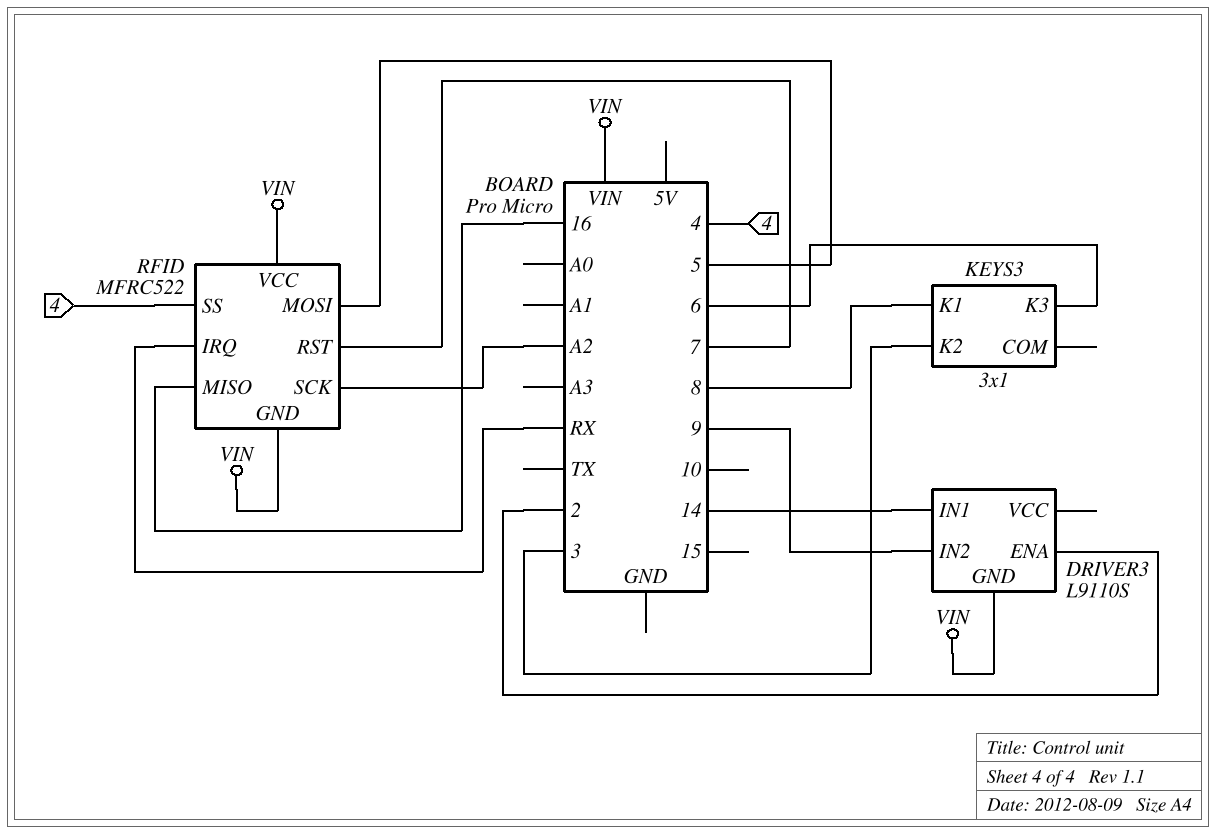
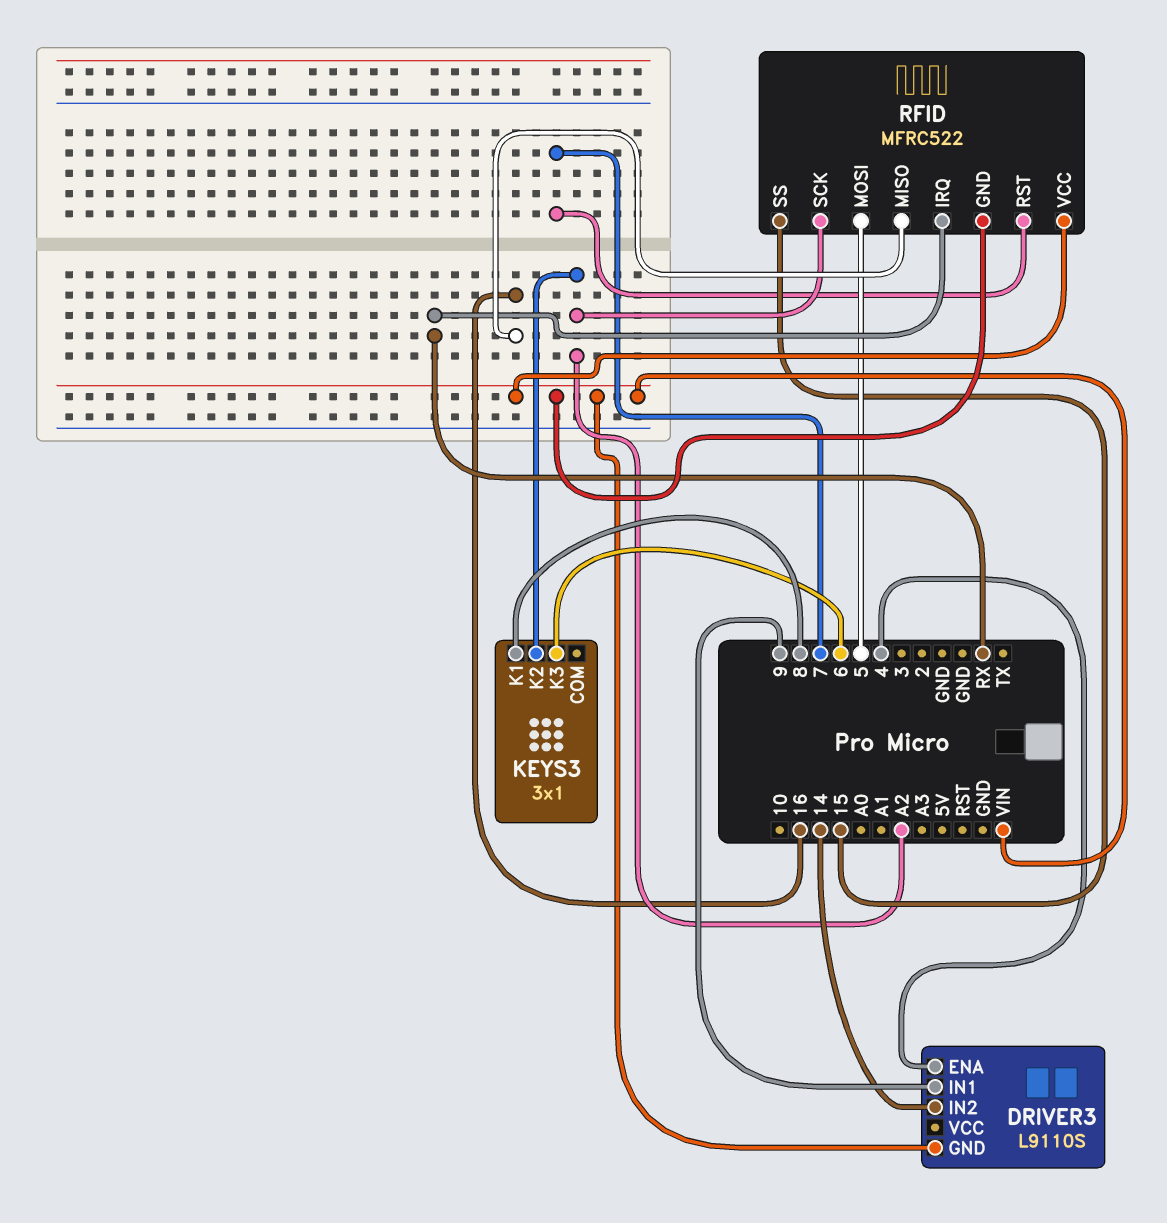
DRIVER3 pin ENA: 2 -> 4
DRIVER3 pin IN1: 14 -> 9
DRIVER3 pin IN2: 9 -> 14
KEYS3 pin K2: 3 -> A2
RFID pin SS: 4 -> 15

